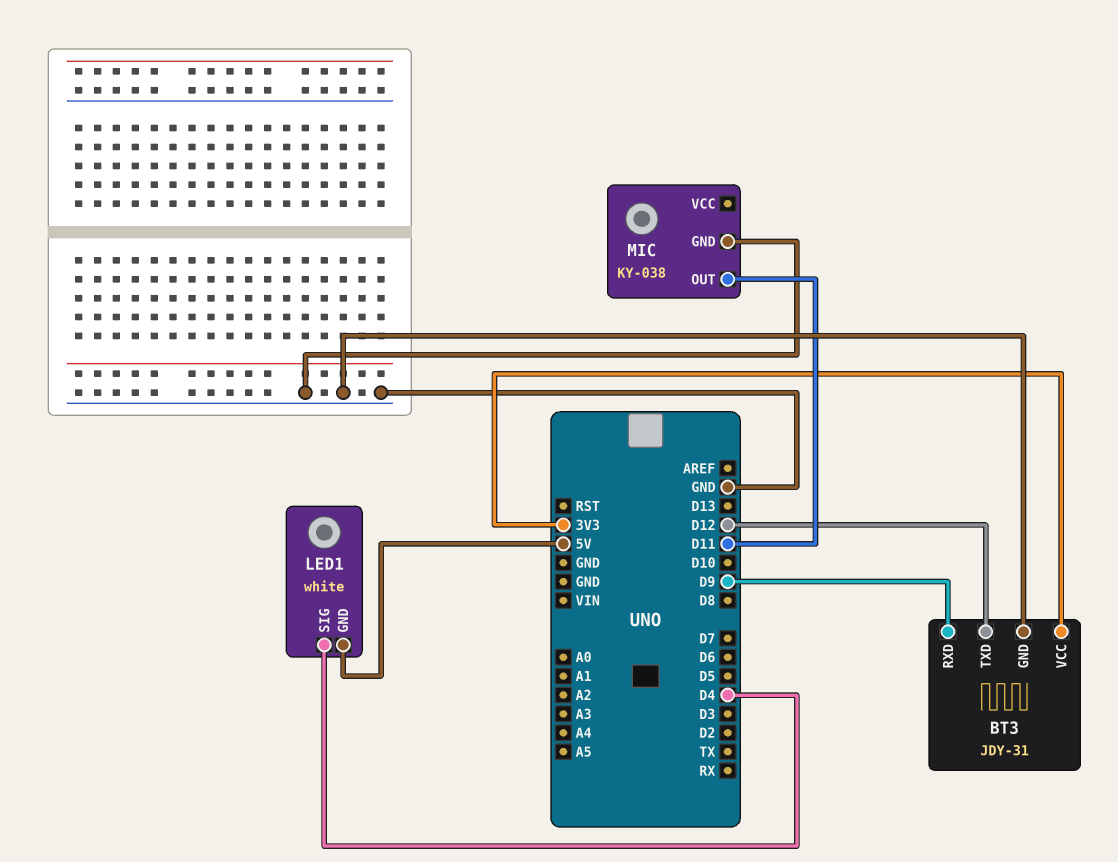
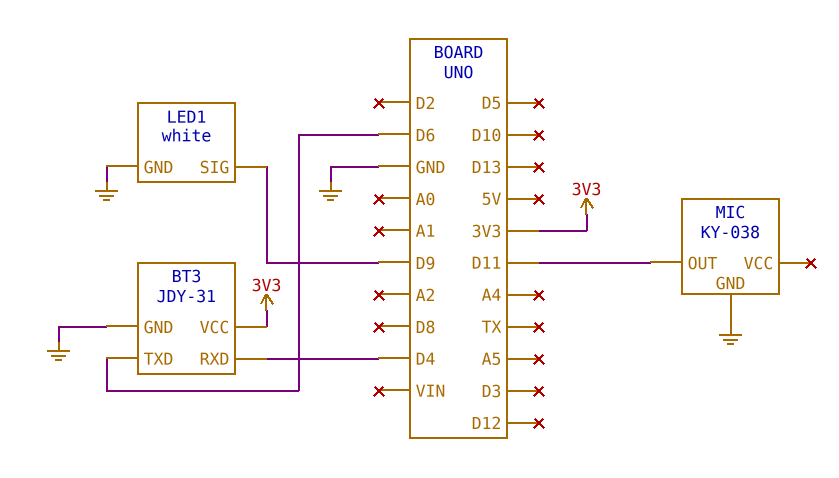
BT3 pin RXD: D9 -> D4
BT3 pin TXD: D12 -> D6
LED1 pin GND: 5V -> GND
LED1 pin SIG: D4 -> D9

